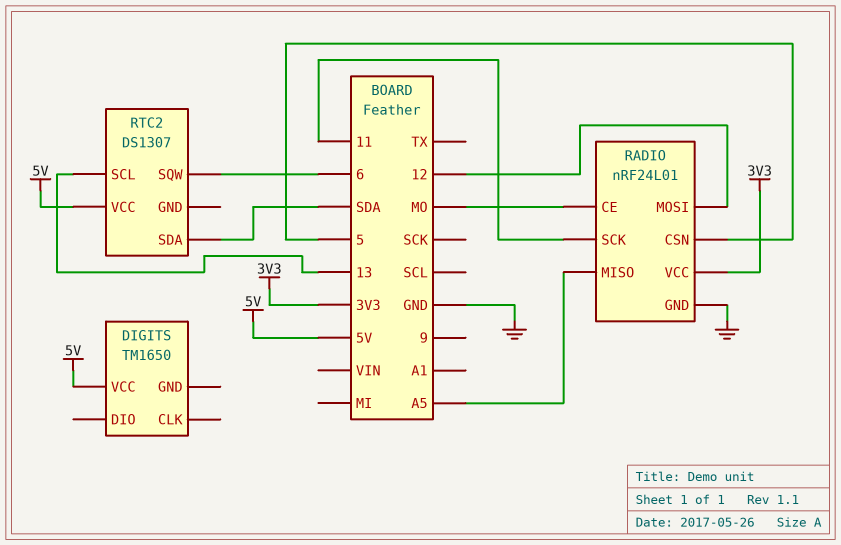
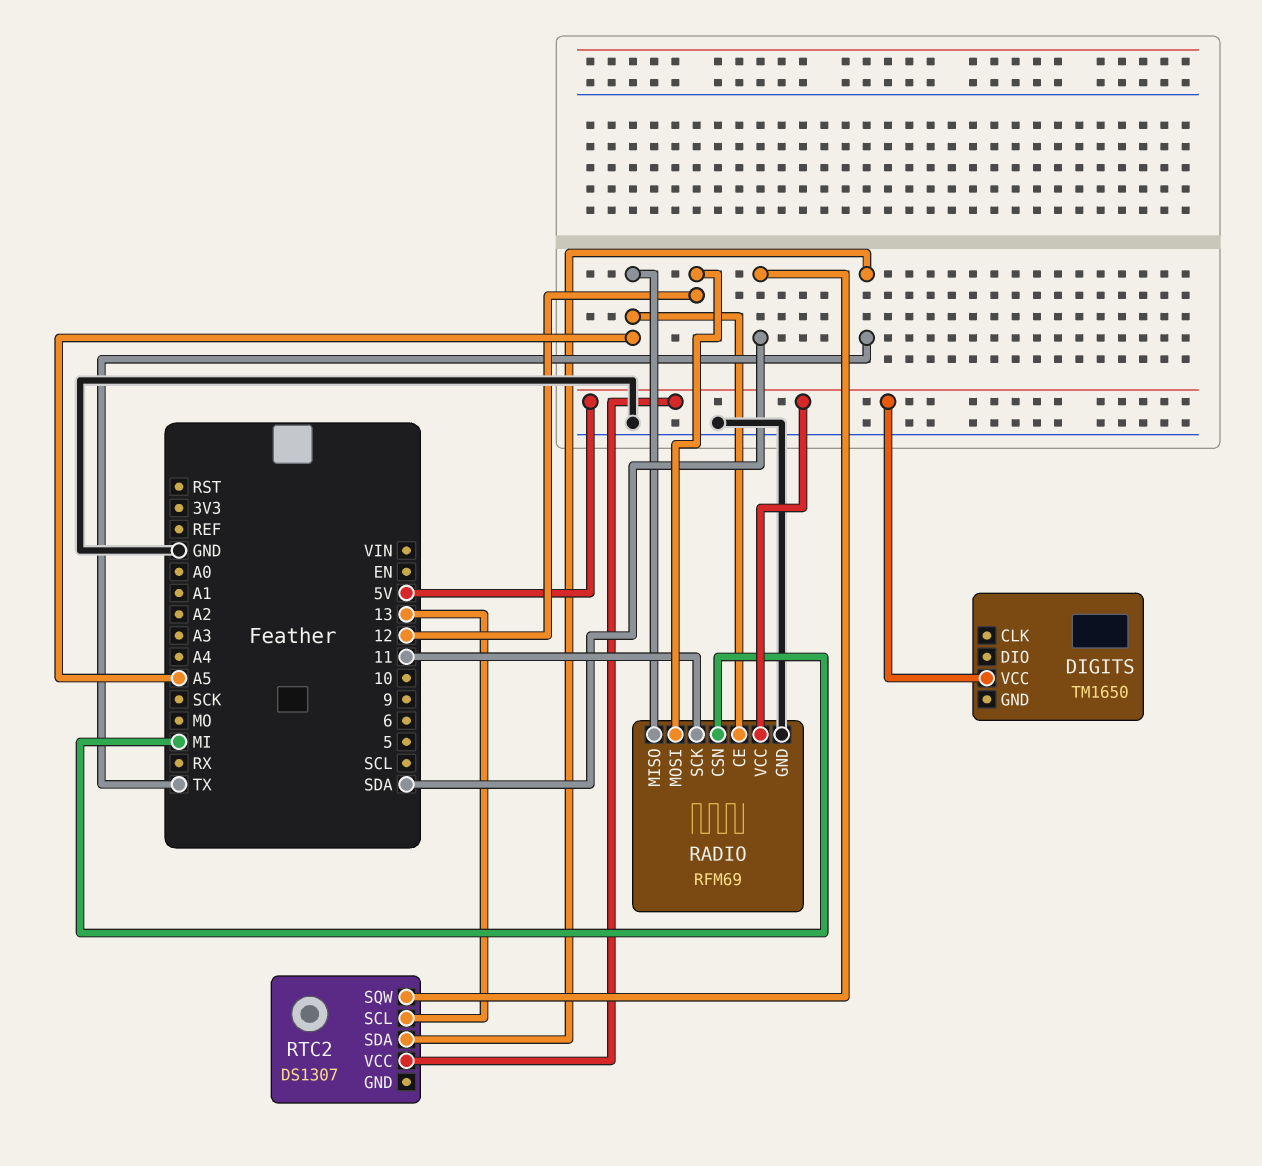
RADIO: nRF24L01 -> RFM69
RADIO pin CE: MO -> A5
RADIO pin CSN: 5 -> MI
RADIO pin VCC: 3V3 -> 5V
RTC2 pin SDA: SDA -> TX
RTC2 pin SQW: 6 -> SDA

